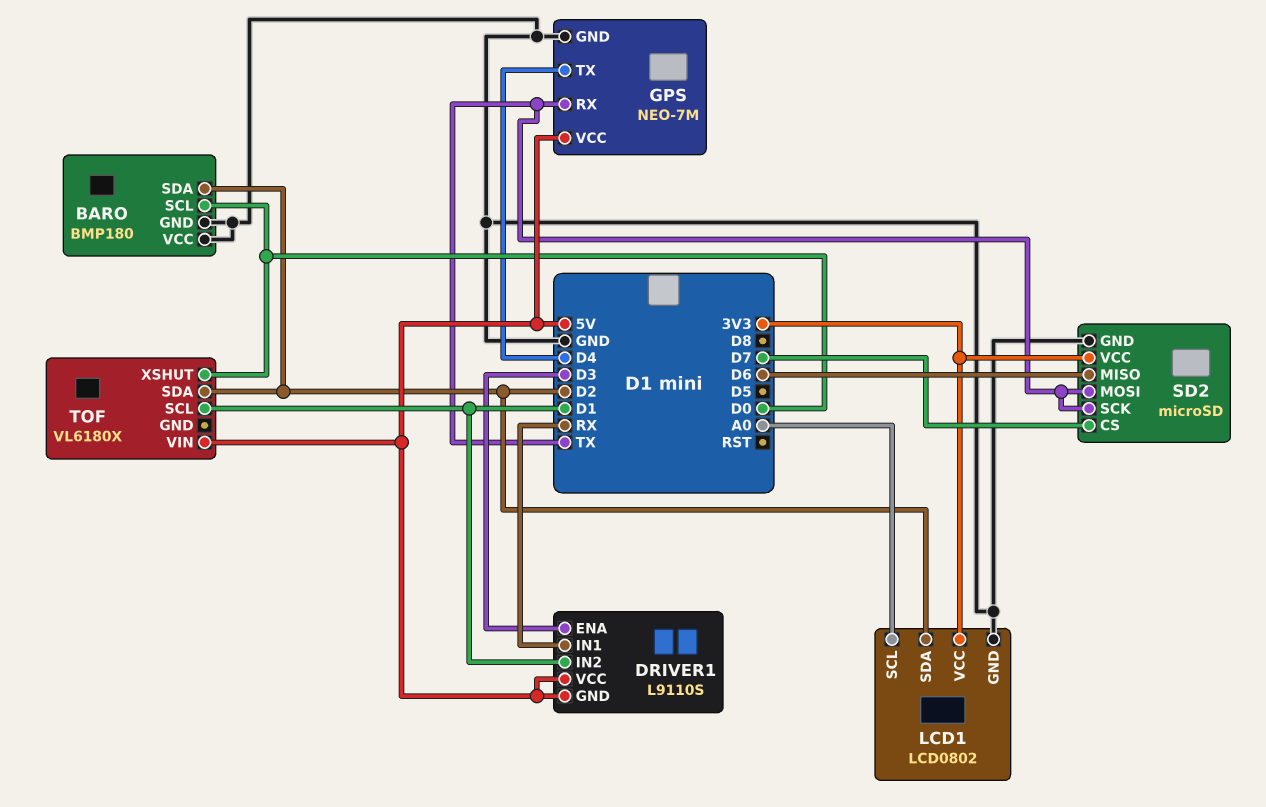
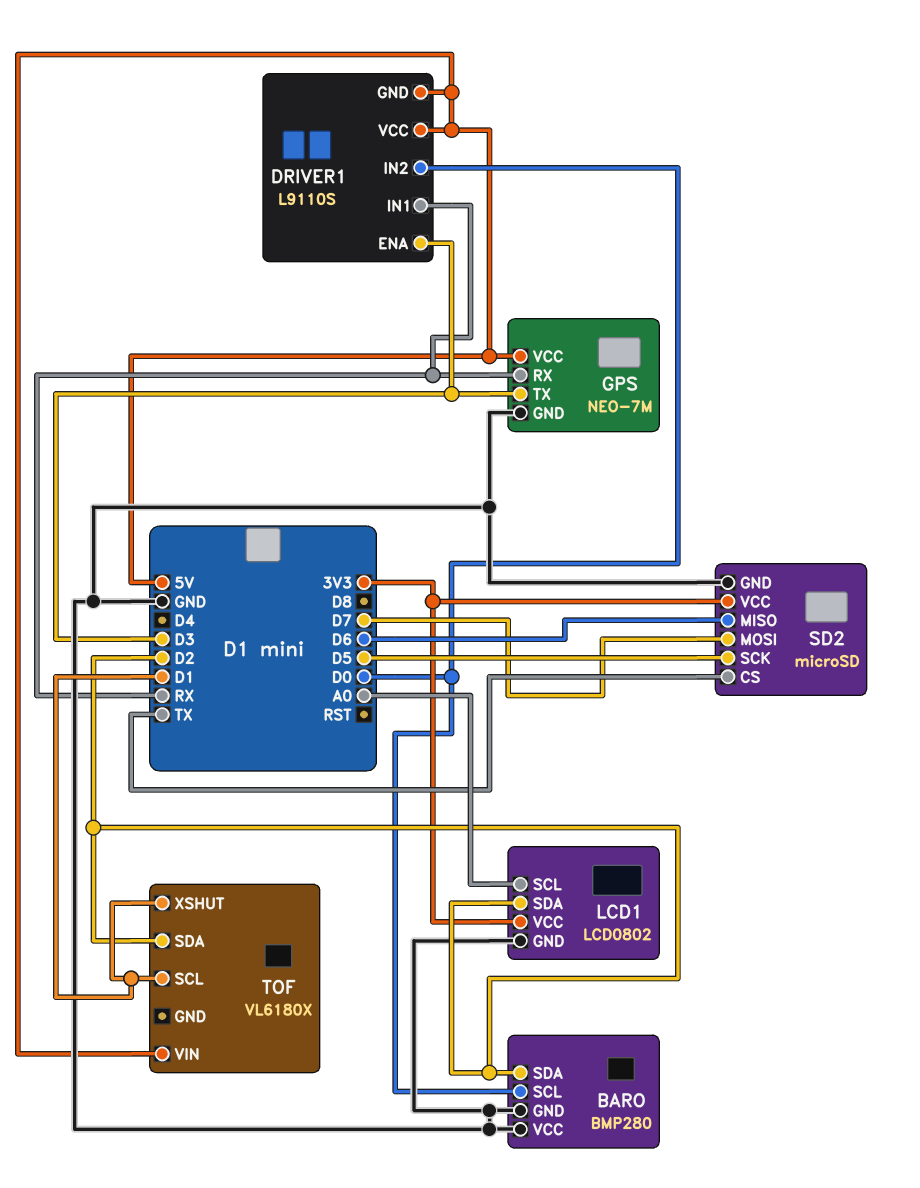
BARO: BMP180 -> BMP280
DRIVER1 pin IN2: D1 -> D0
GPS pin RX: TX -> RX
GPS pin TX: D4 -> D3
SD2 pin CS: D7 -> TX
SD2 pin MOSI: TX -> D7
SD2 pin SCK: TX -> D5
TOF pin XSHUT: D0 -> D1

